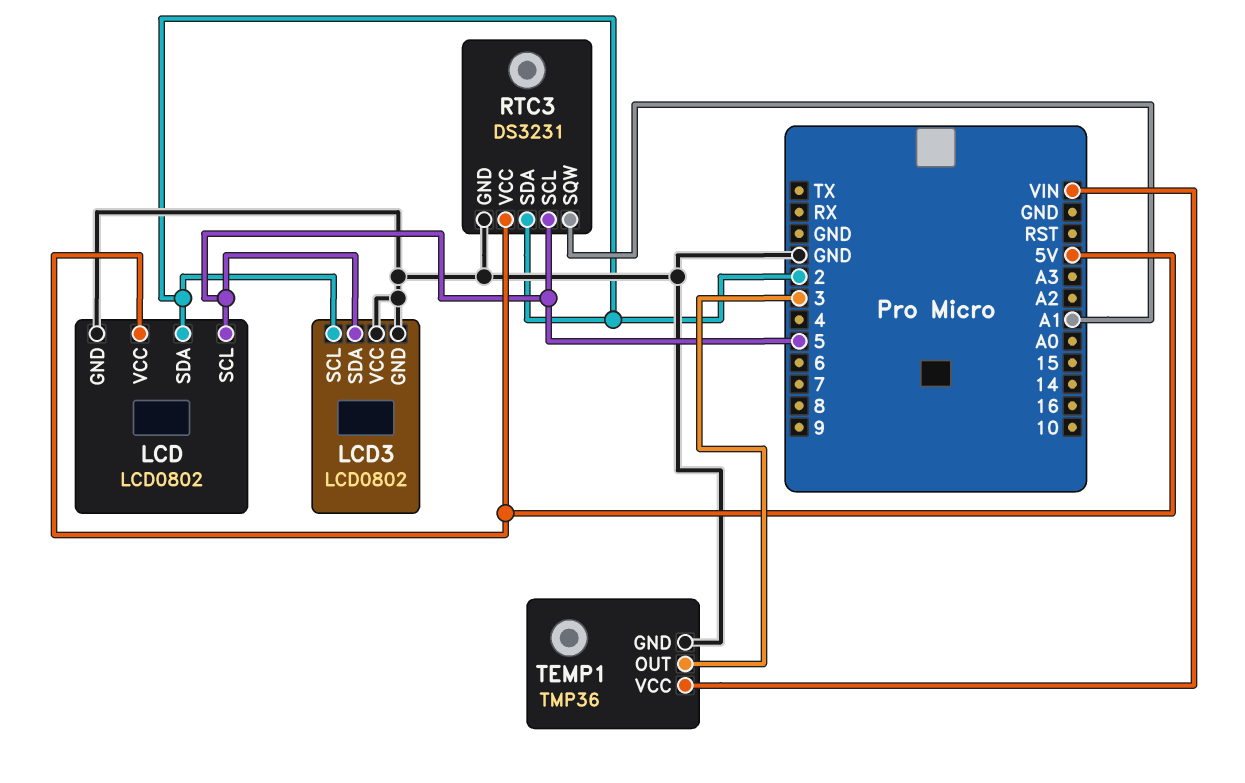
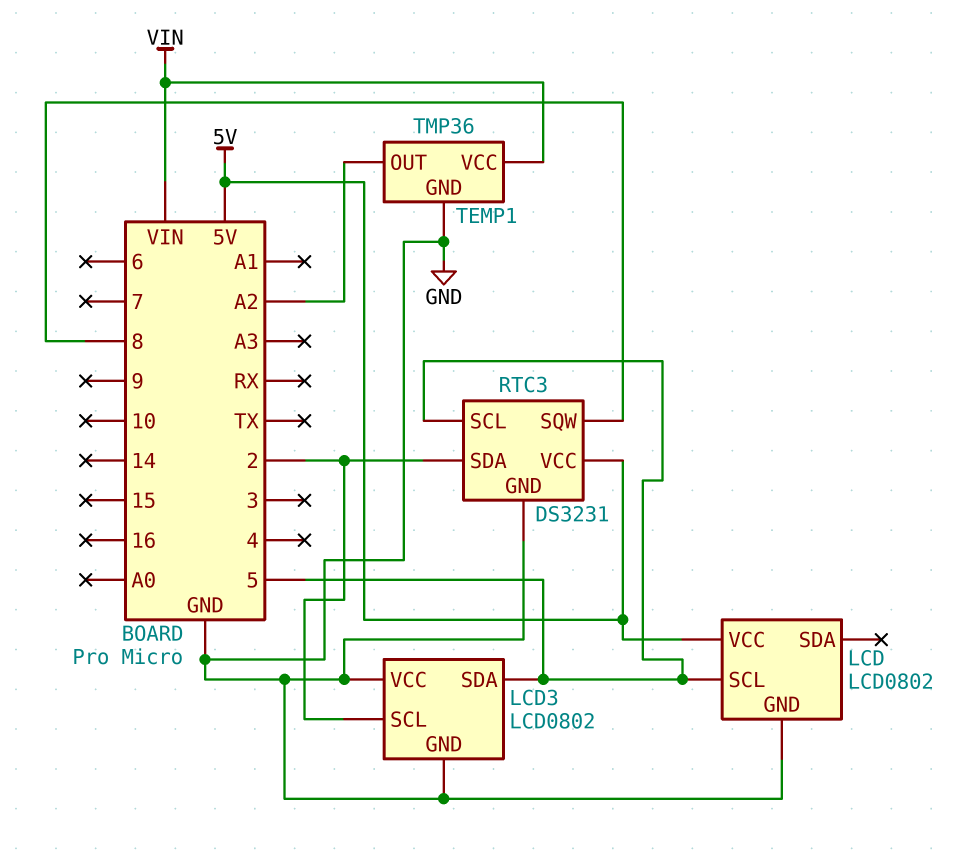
LCD pin SDA: 2 -> none
RTC3 pin SQW: A1 -> 8
TEMP1 pin OUT: 3 -> A2

